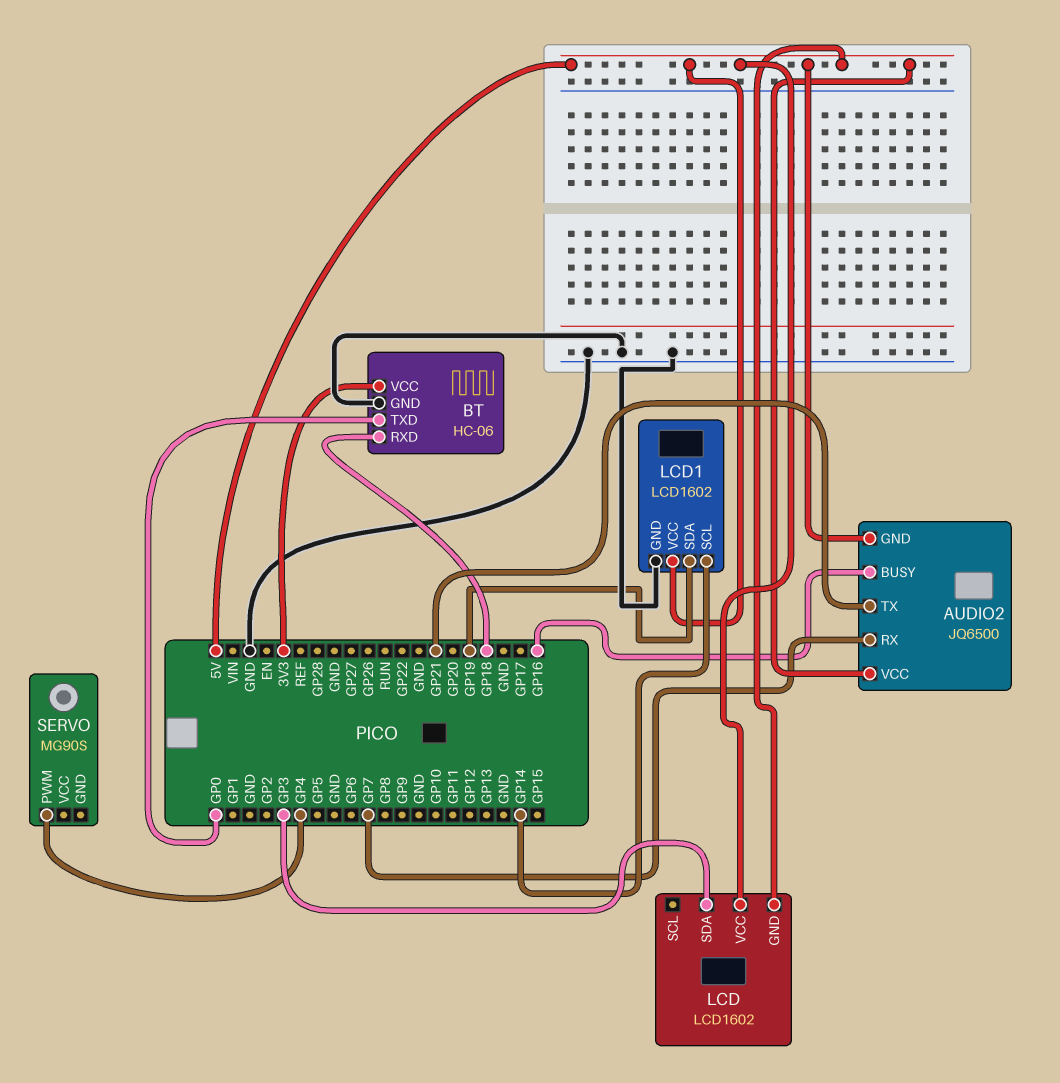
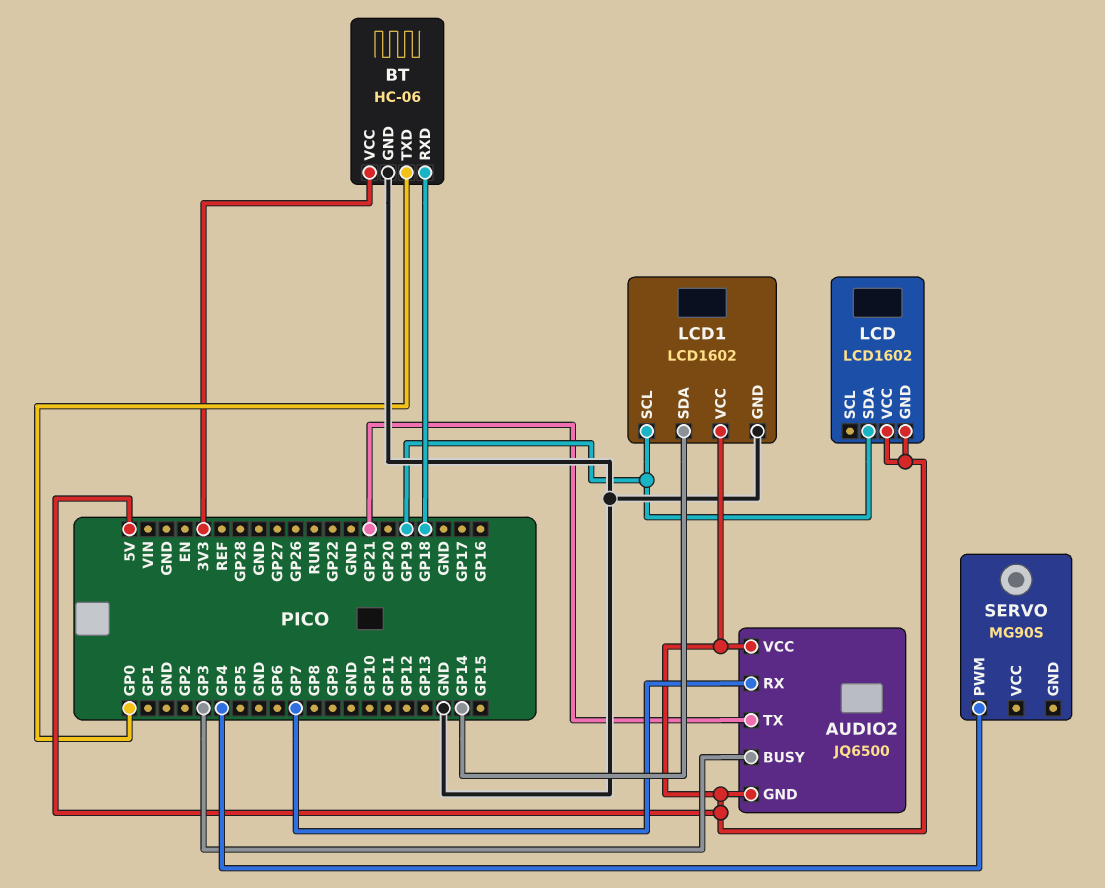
AUDIO2 pin BUSY: GP16 -> GP3
LCD pin SDA: GP3 -> GP19
LCD1 pin SCL: GP14 -> GP19
LCD1 pin SDA: GP19 -> GP14

